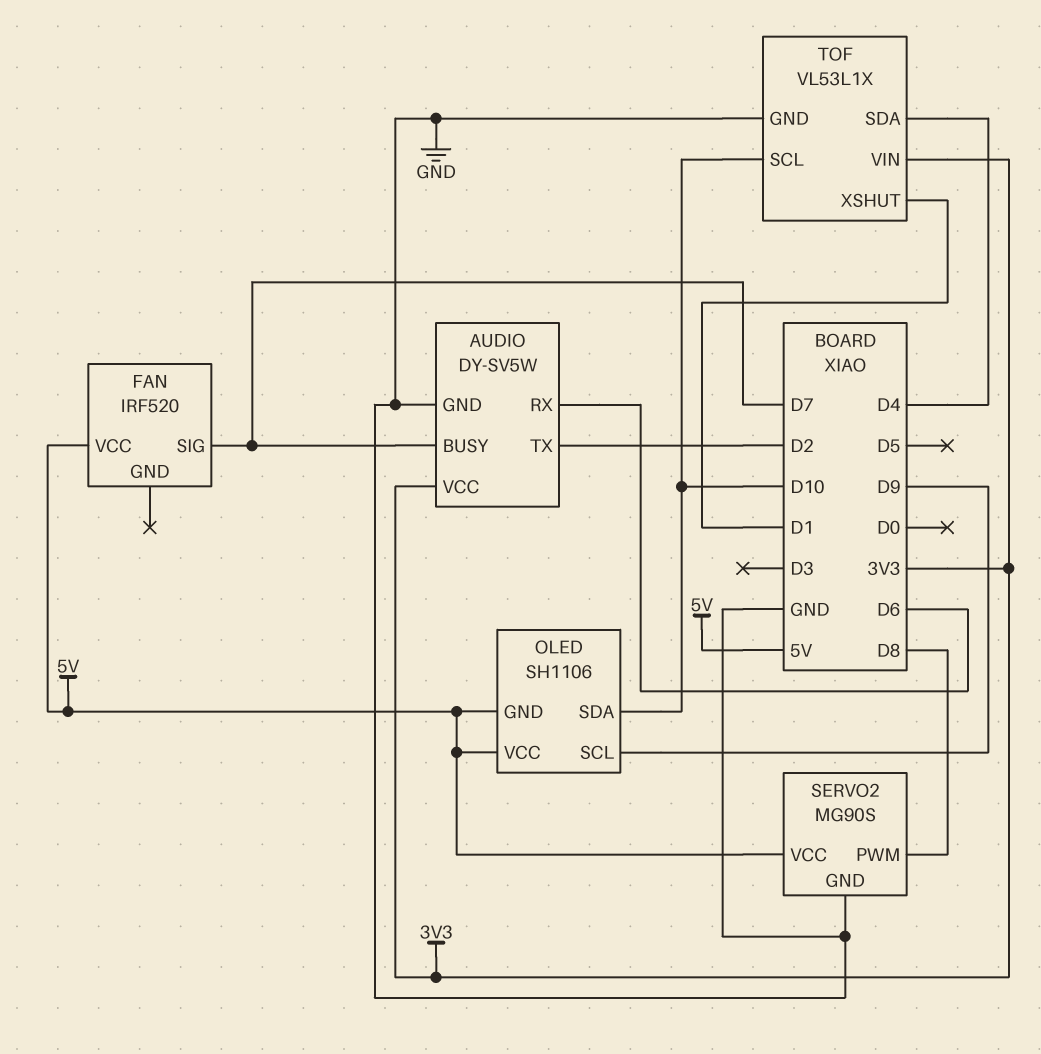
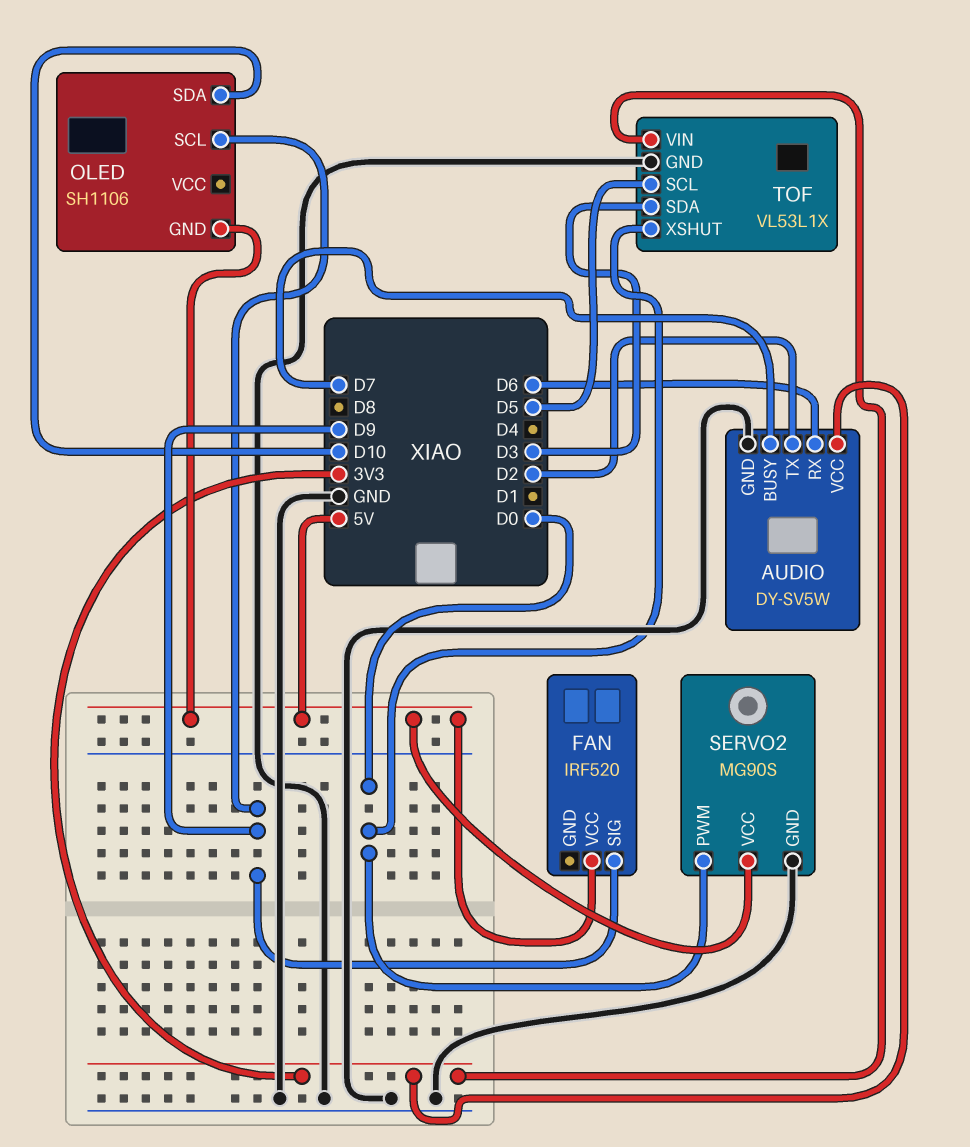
FAN pin SIG: D7 -> D9
OLED pin VCC: 5V -> none
SERVO2 pin PWM: D8 -> D0
TOF pin SCL: D10 -> D5
TOF pin SDA: D4 -> D3
TOF pin XSHUT: D1 -> D0

